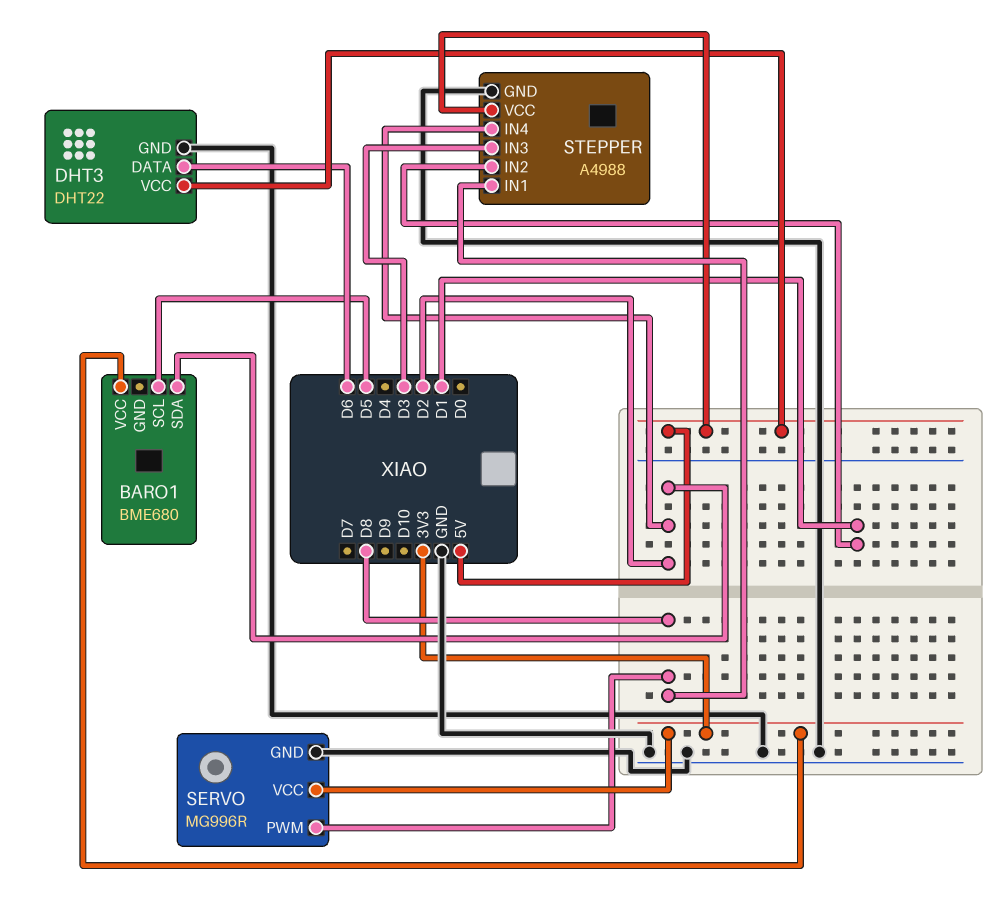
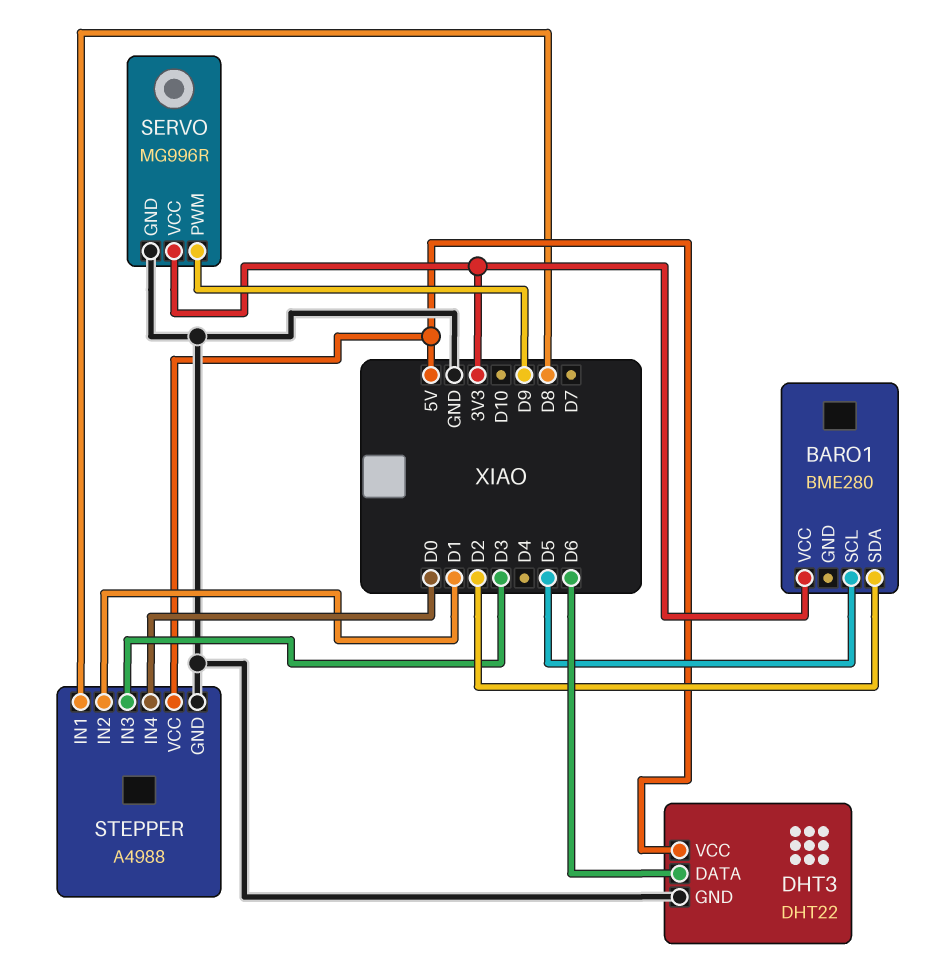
BARO1: BME680 -> BME280
SERVO pin PWM: D8 -> D9
STEPPER pin IN4: D2 -> D0

